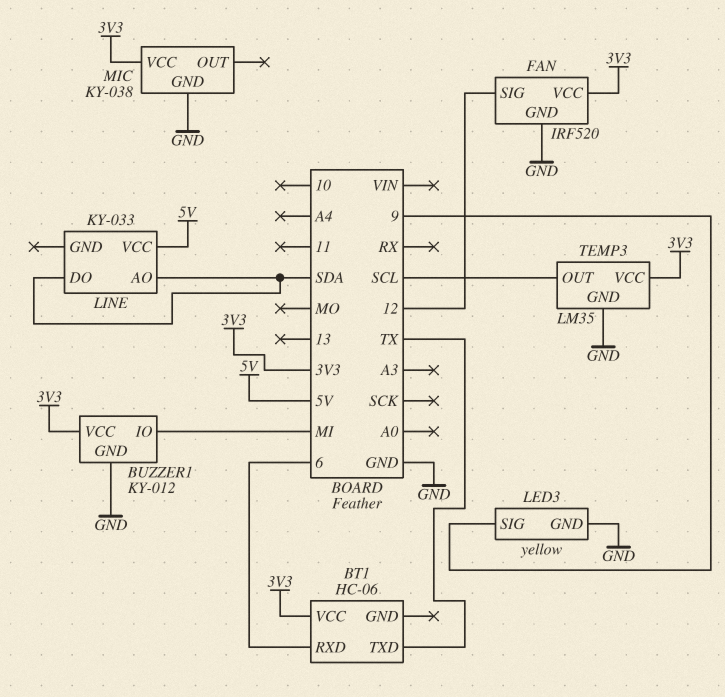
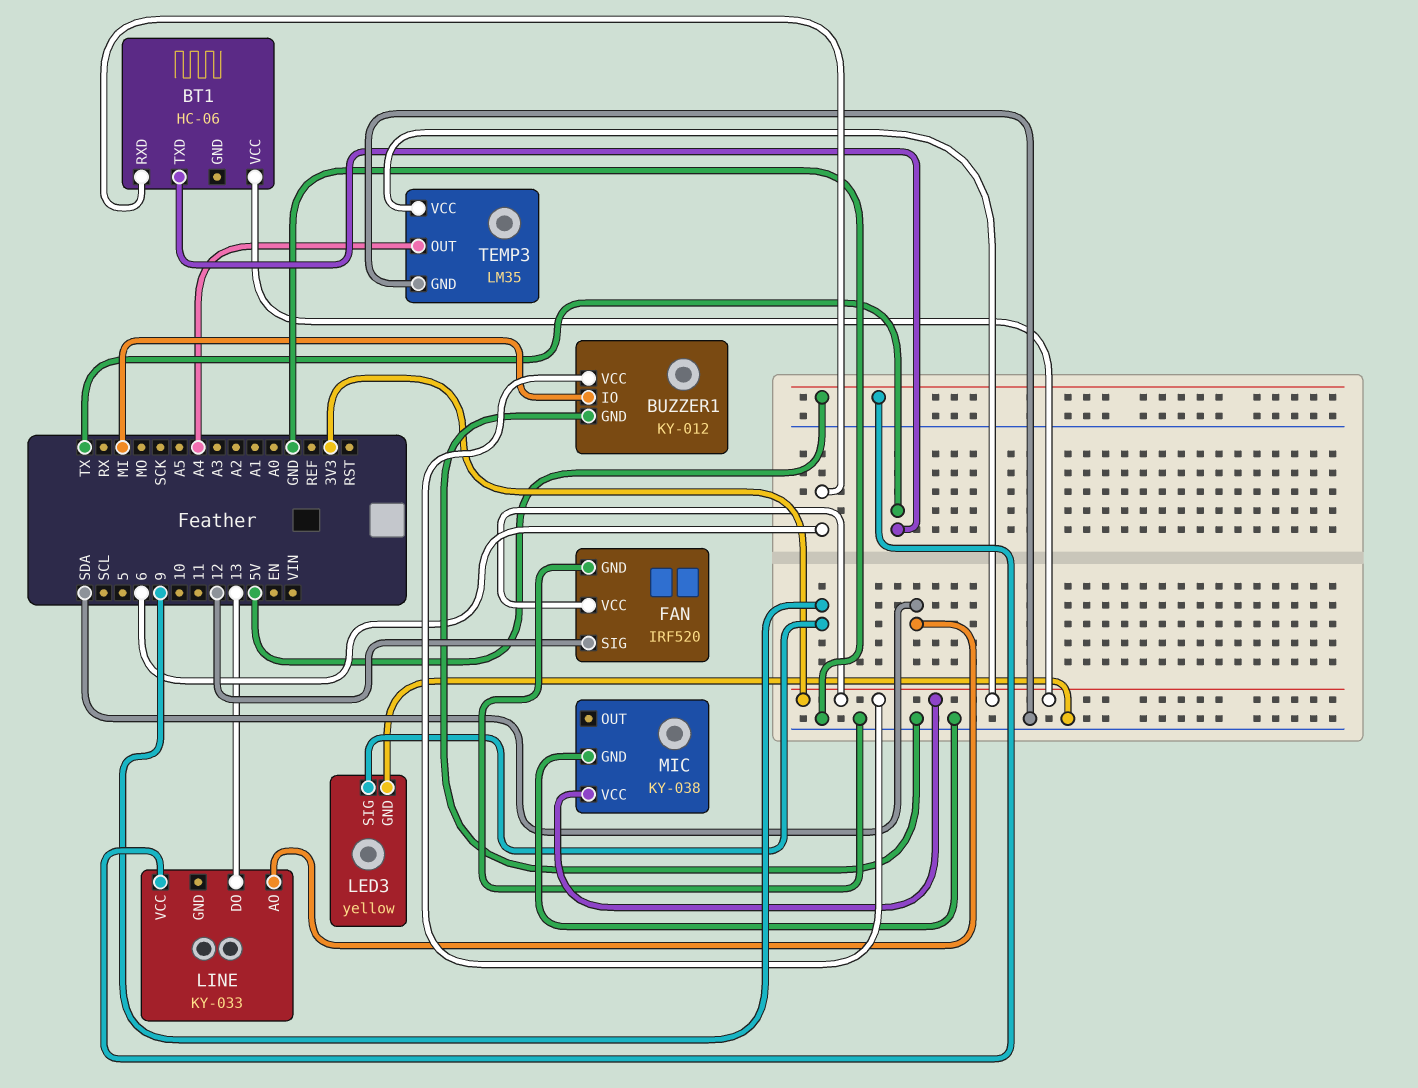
LINE pin DO: SDA -> 13
TEMP3 pin OUT: SCL -> A4

